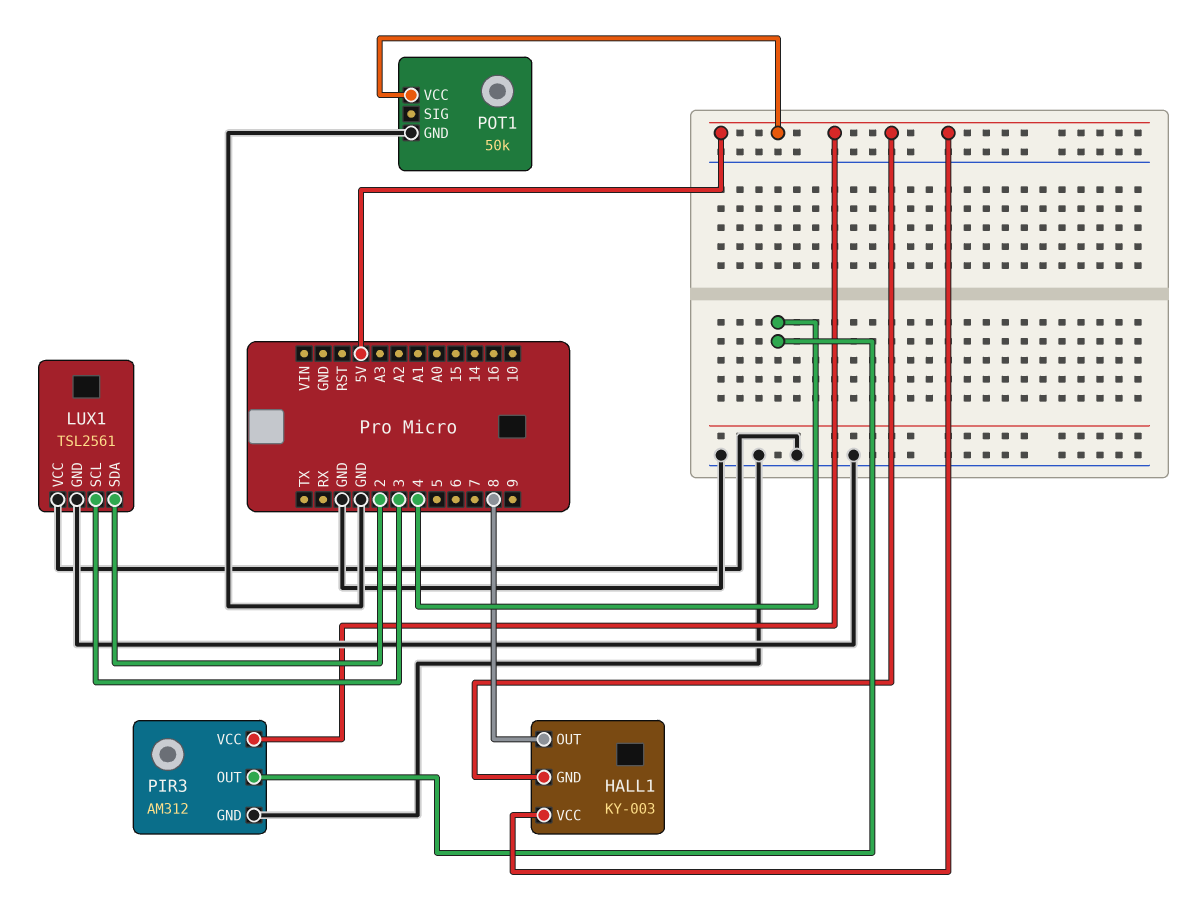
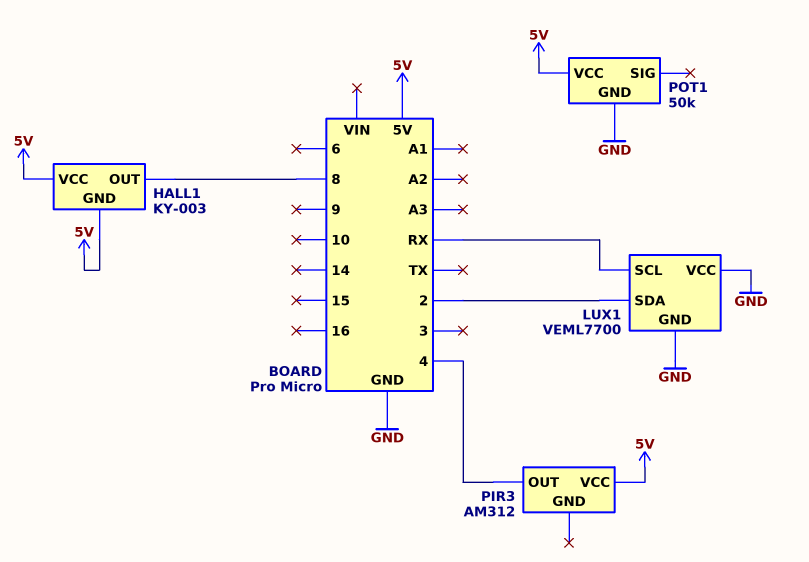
LUX1: TSL2561 -> VEML7700
LUX1 pin SCL: 3 -> RX
PIR3 pin GND: GND -> none

